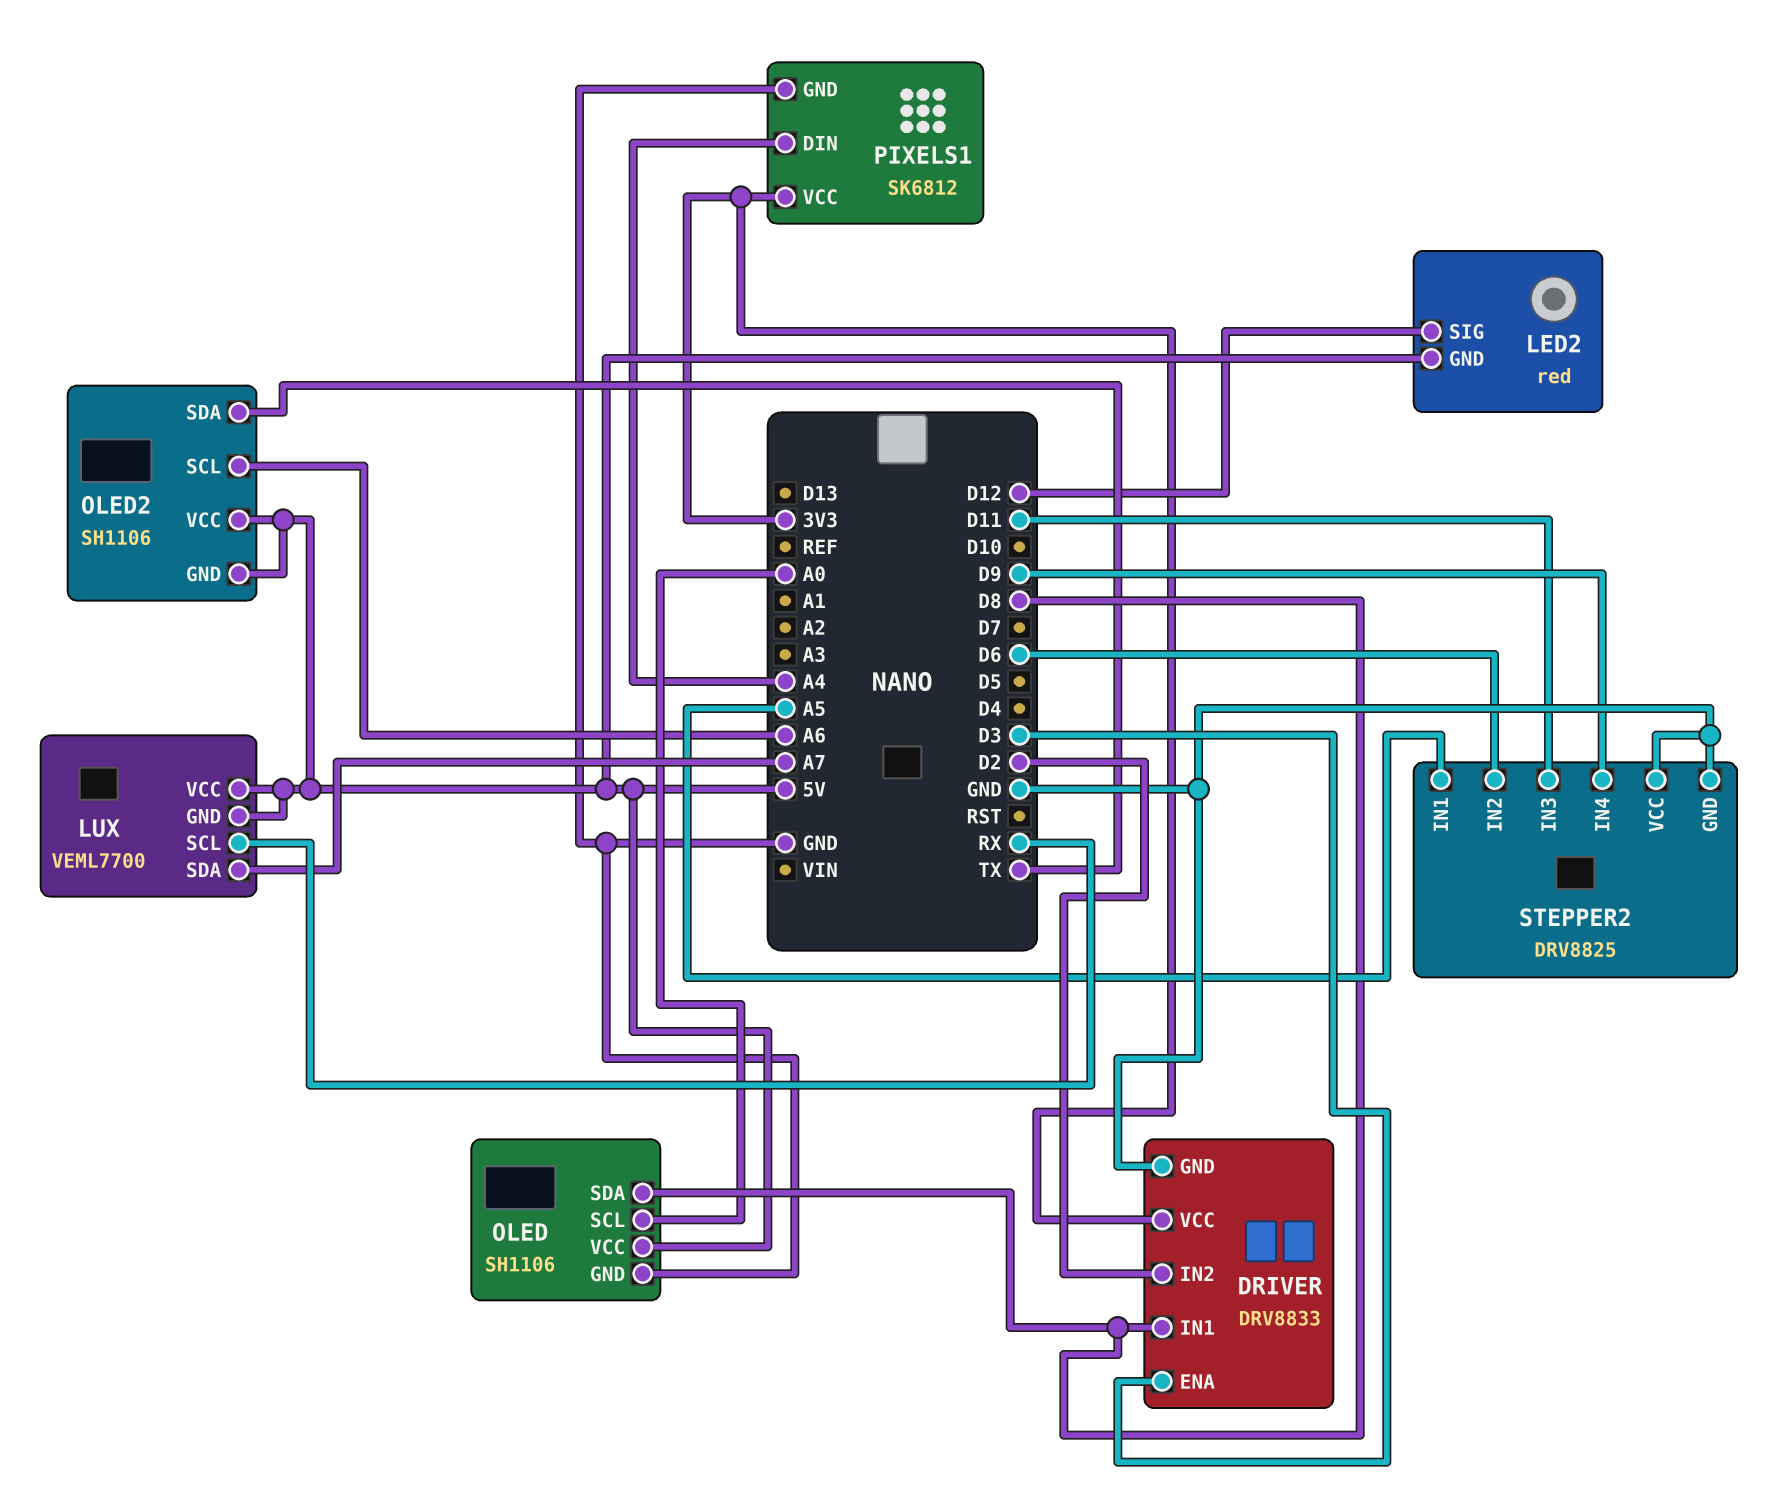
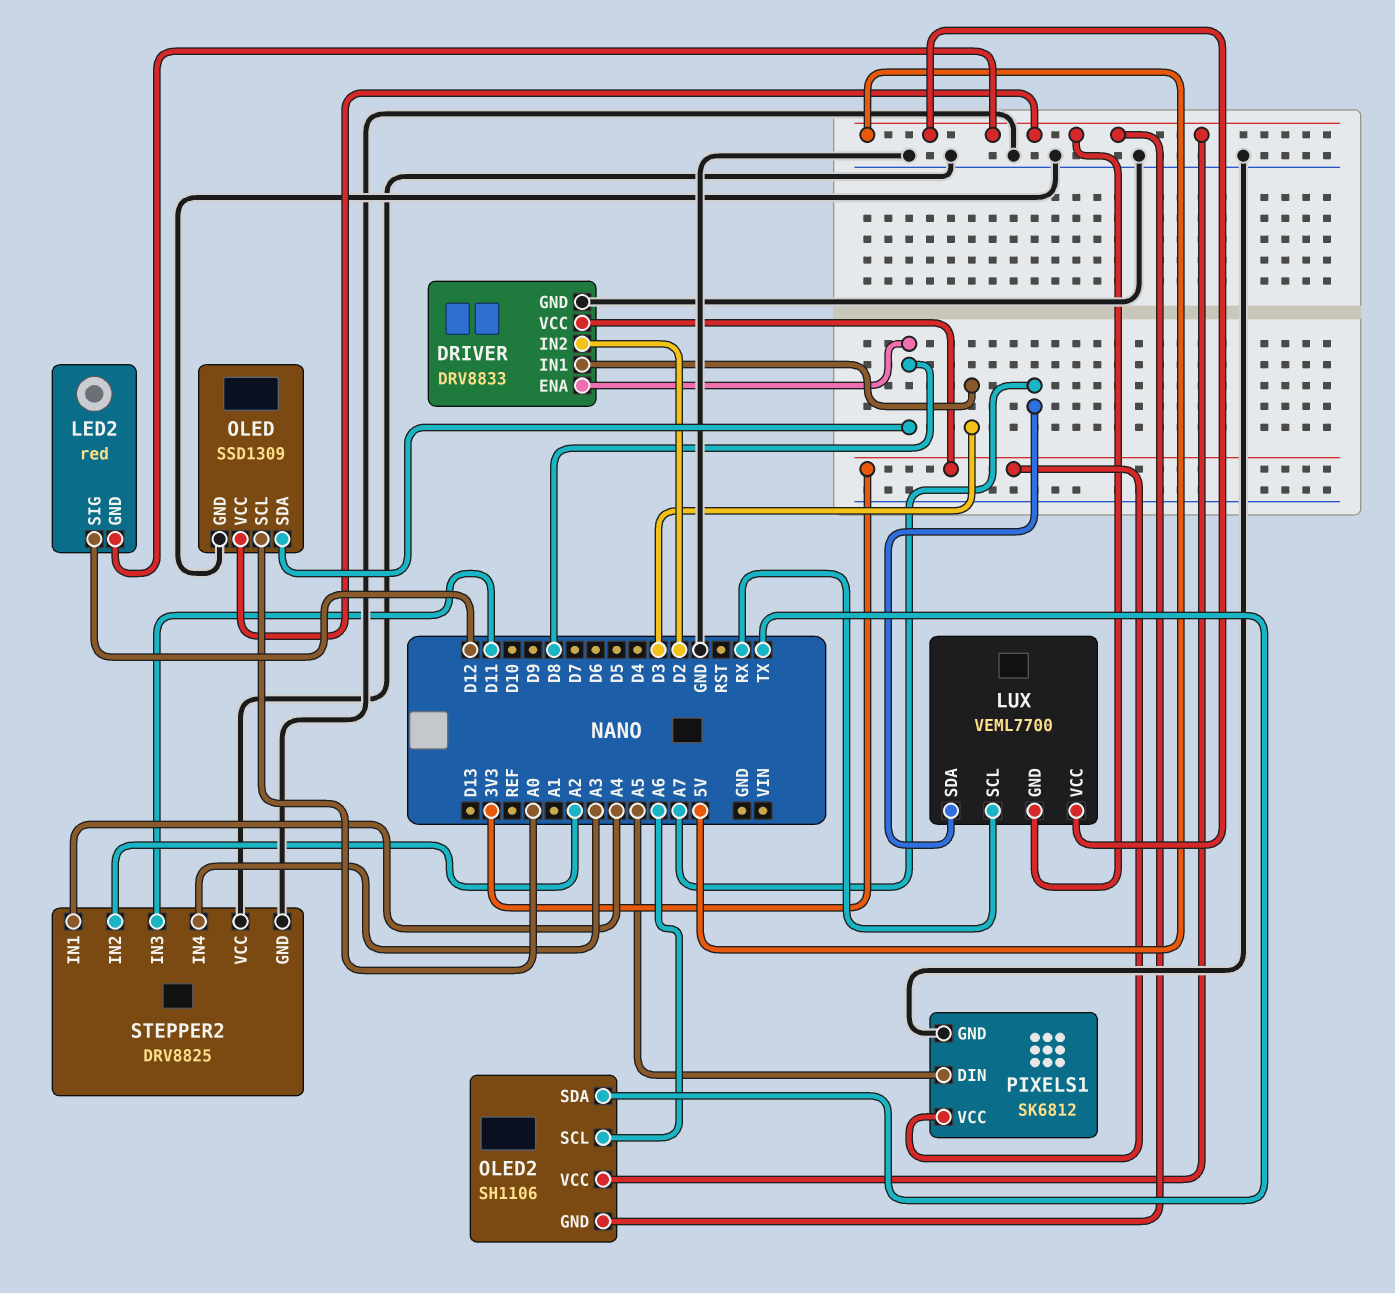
DRIVER pin ENA: D3 -> D8
DRIVER pin IN1: D8 -> D3
OLED: SH1106 -> SSD1309
PIXELS1 pin DIN: A4 -> A5
STEPPER2 pin IN1: A5 -> A4
STEPPER2 pin IN2: D6 -> A2
STEPPER2 pin IN4: D9 -> A3

